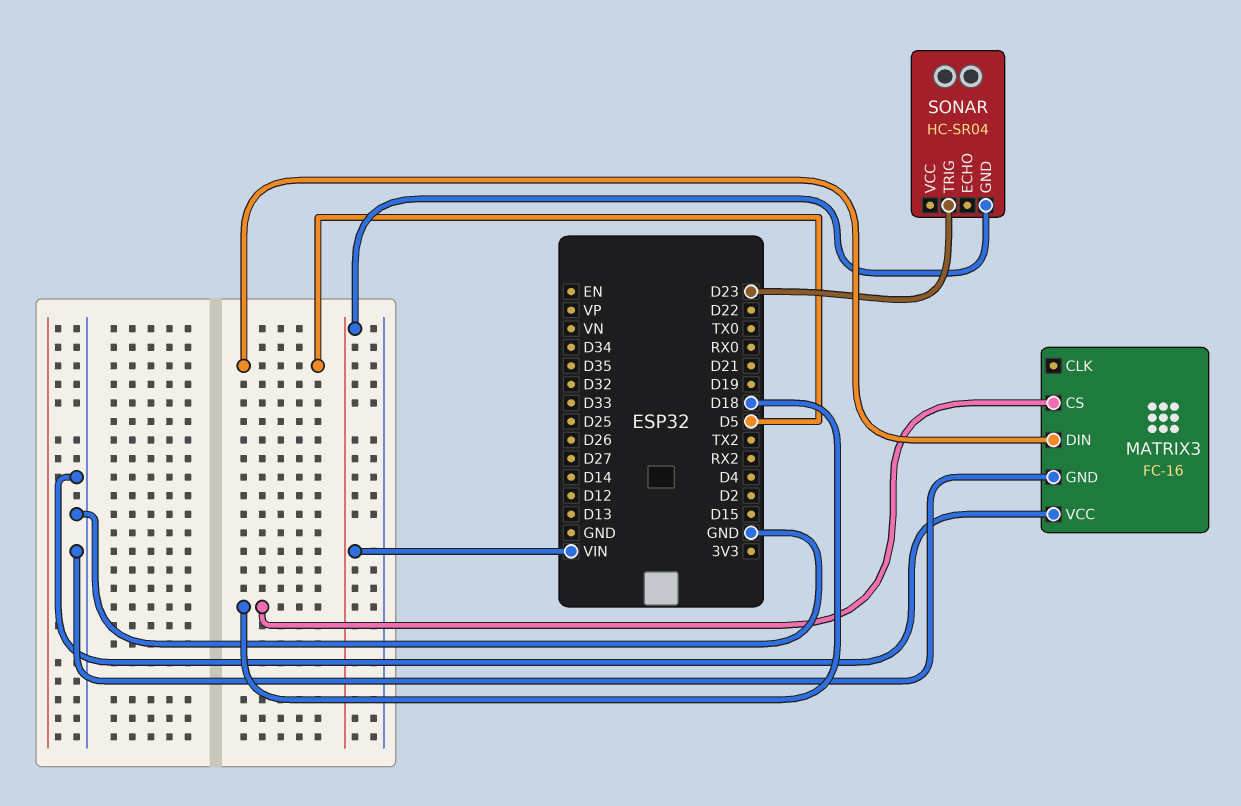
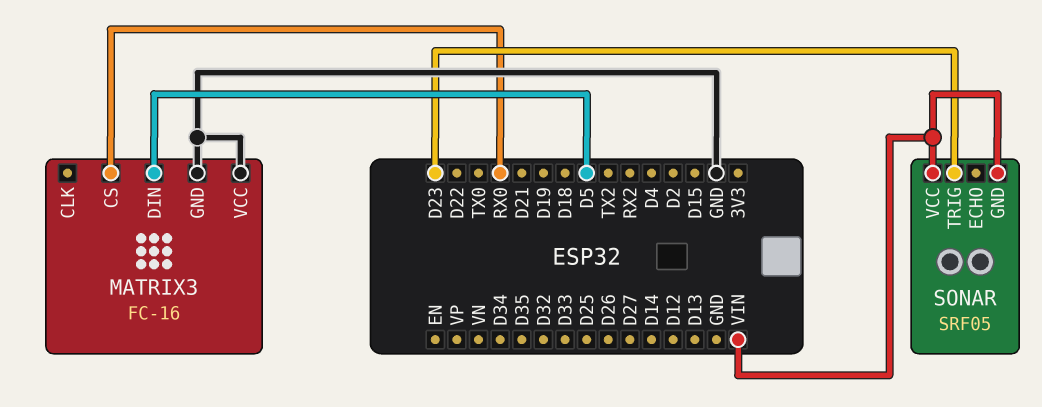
MATRIX3 pin CS: D18 -> RX0
SONAR: HC-SR04 -> SRF05
SONAR pin VCC: none -> VIN

